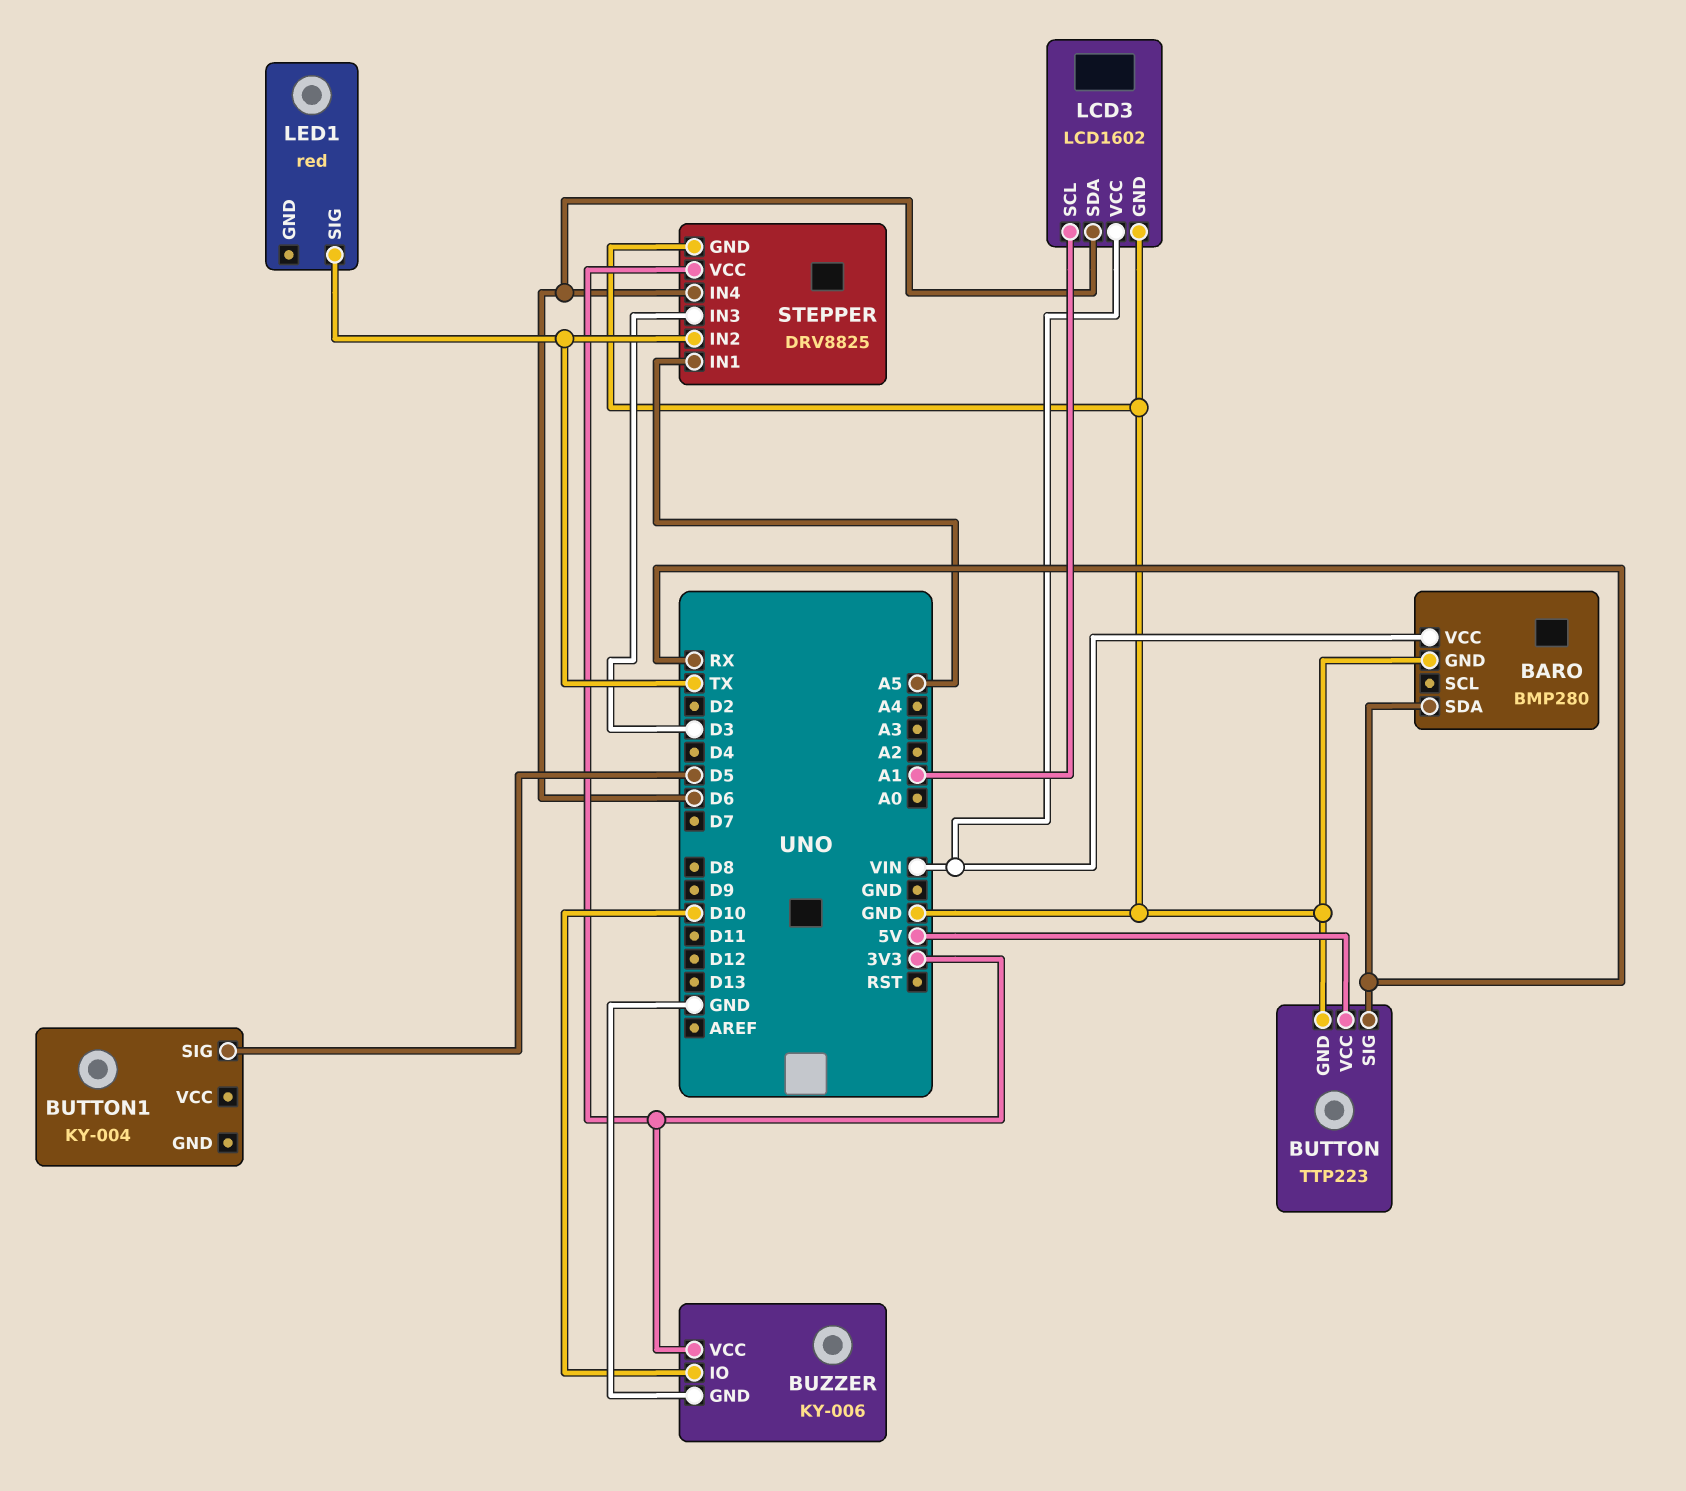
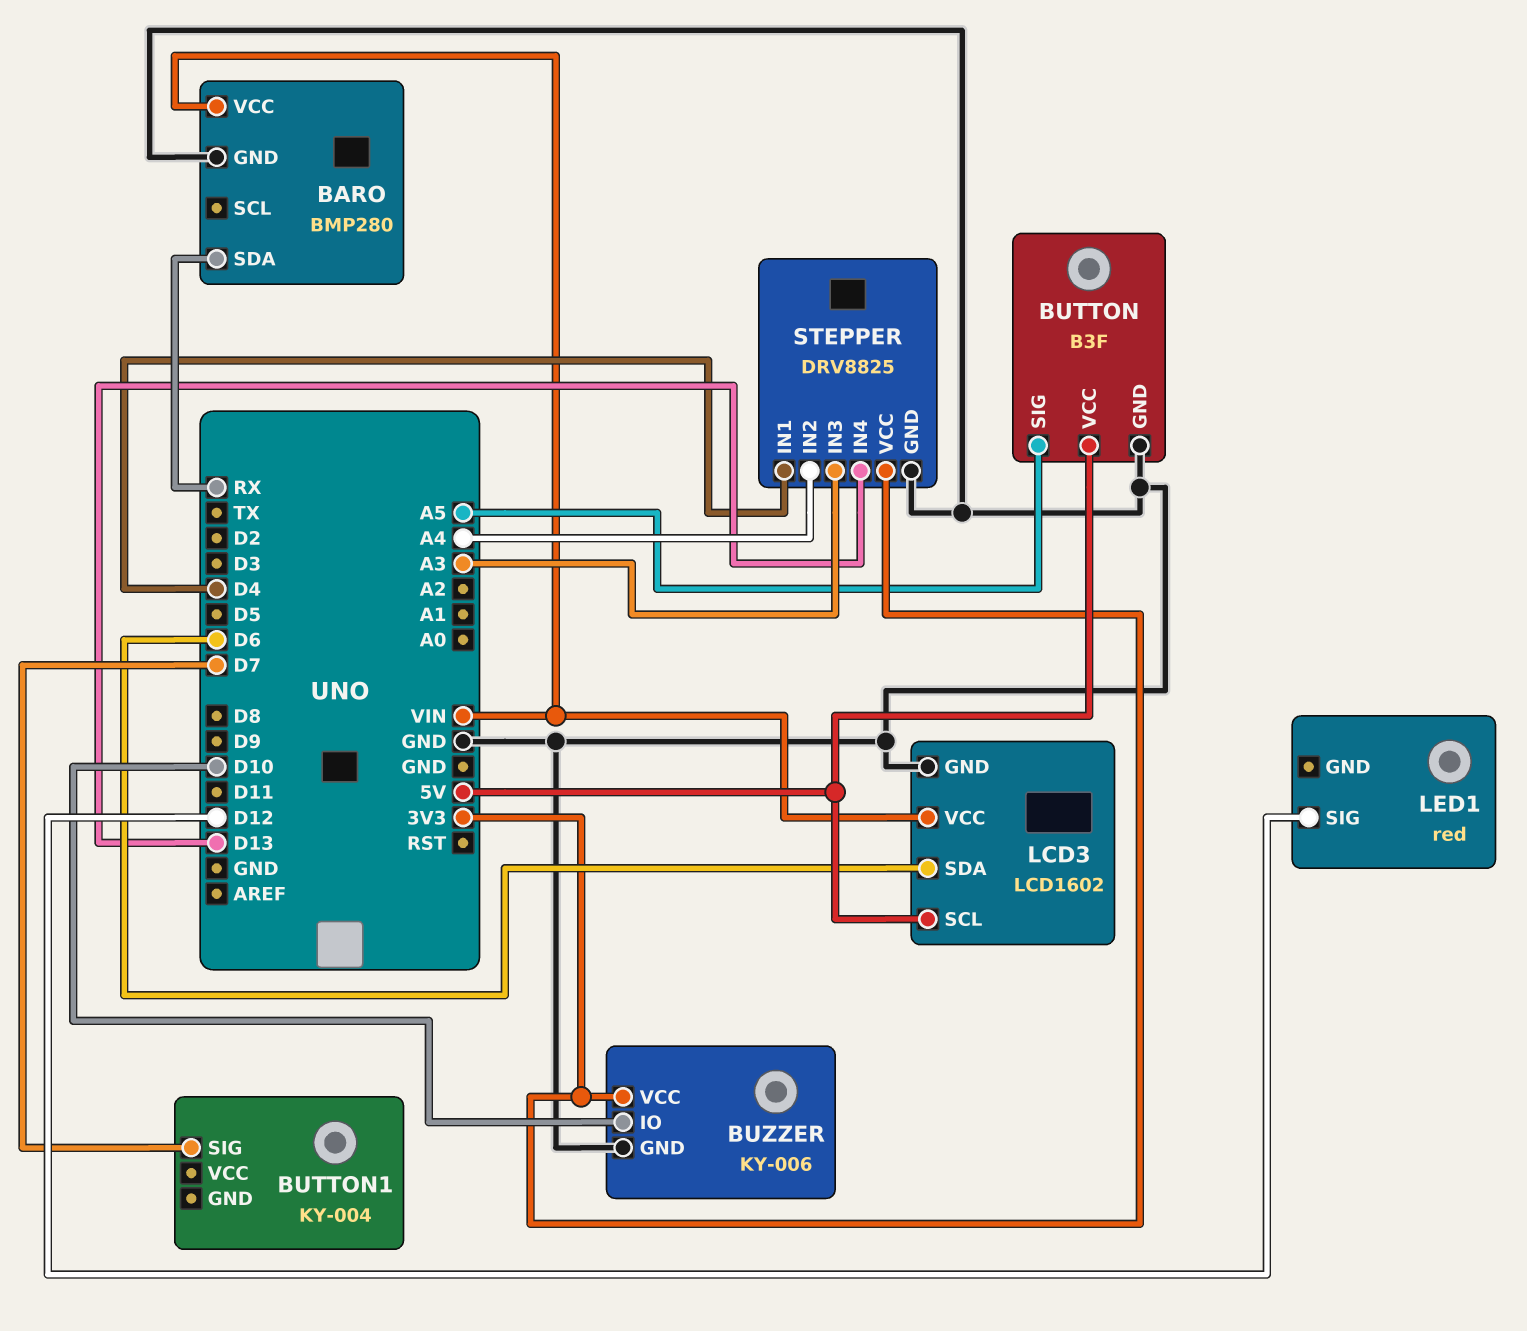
BUTTON: TTP223 -> B3F
BUTTON pin SIG: RX -> A5
BUTTON1 pin SIG: D5 -> D7
LCD3 pin SCL: A1 -> 5V
LED1 pin SIG: TX -> D12
STEPPER pin IN1: A5 -> D4
STEPPER pin IN2: TX -> A4
STEPPER pin IN3: D3 -> A3
STEPPER pin IN4: D6 -> D13

